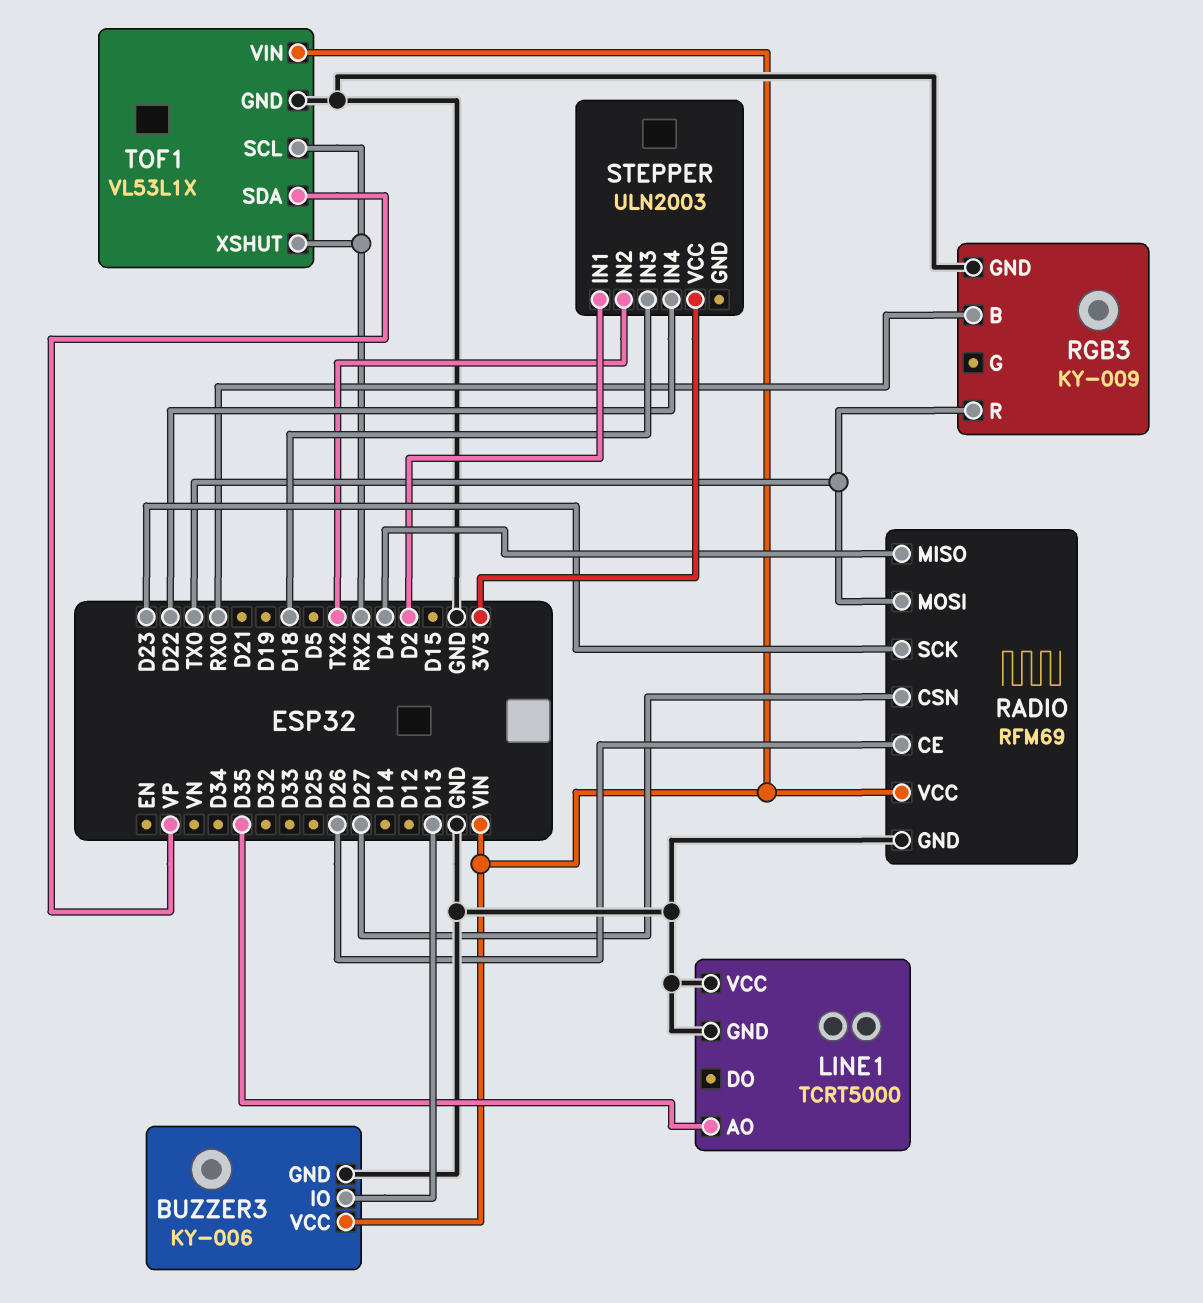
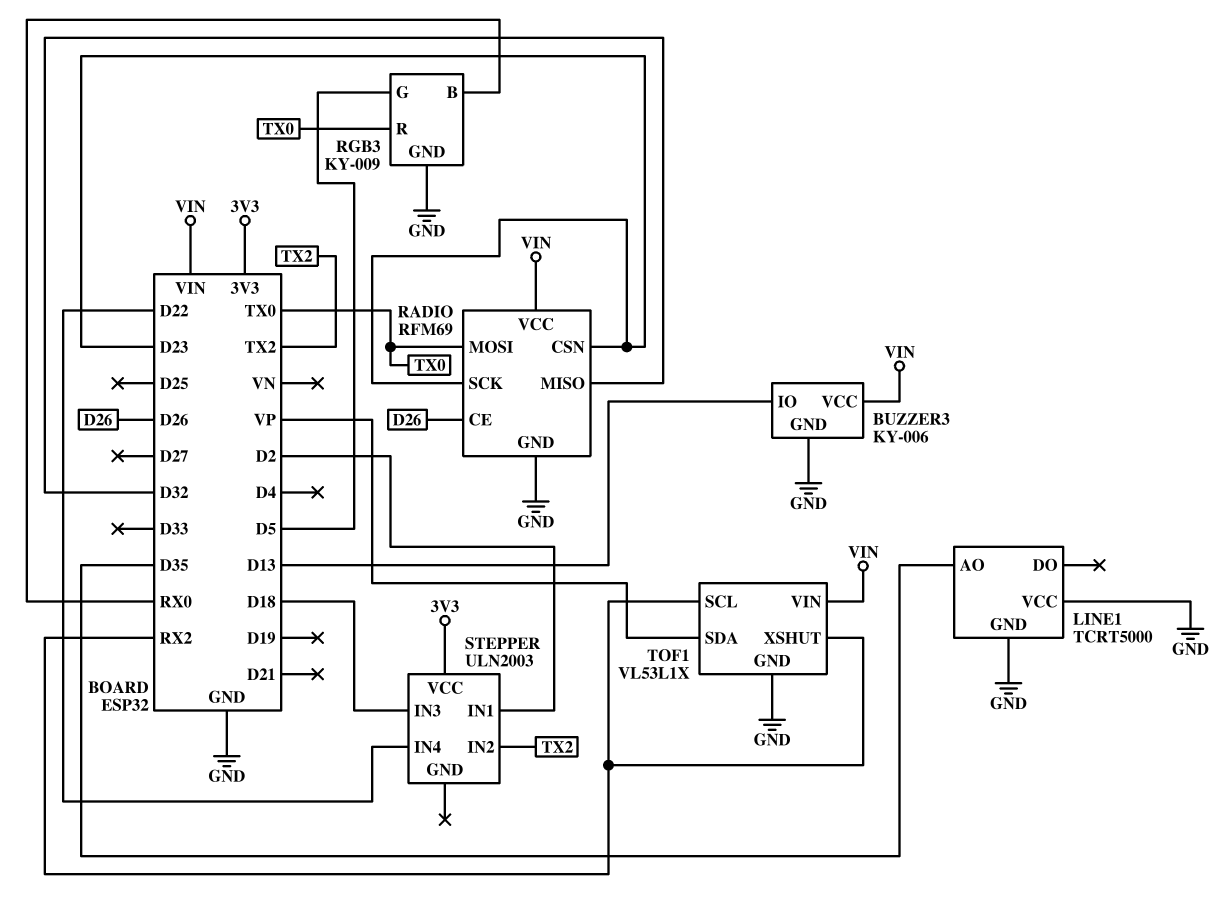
RADIO pin CSN: D27 -> D23
RADIO pin MISO: D4 -> D32
RGB3 pin G: none -> D5

